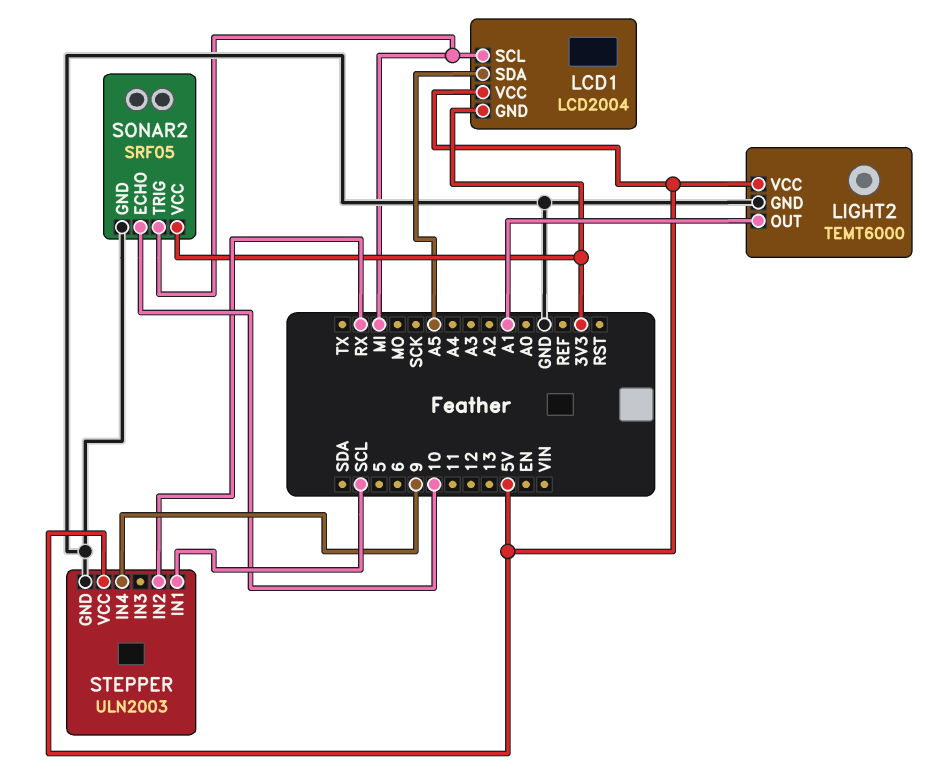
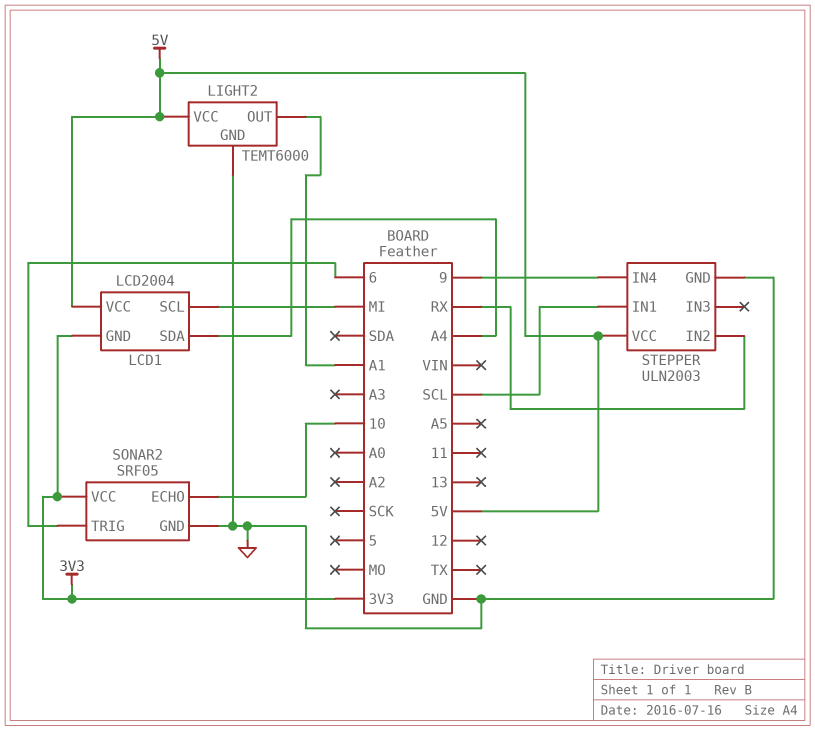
LCD1 pin SDA: A5 -> A4
SONAR2 pin TRIG: MI -> 6

